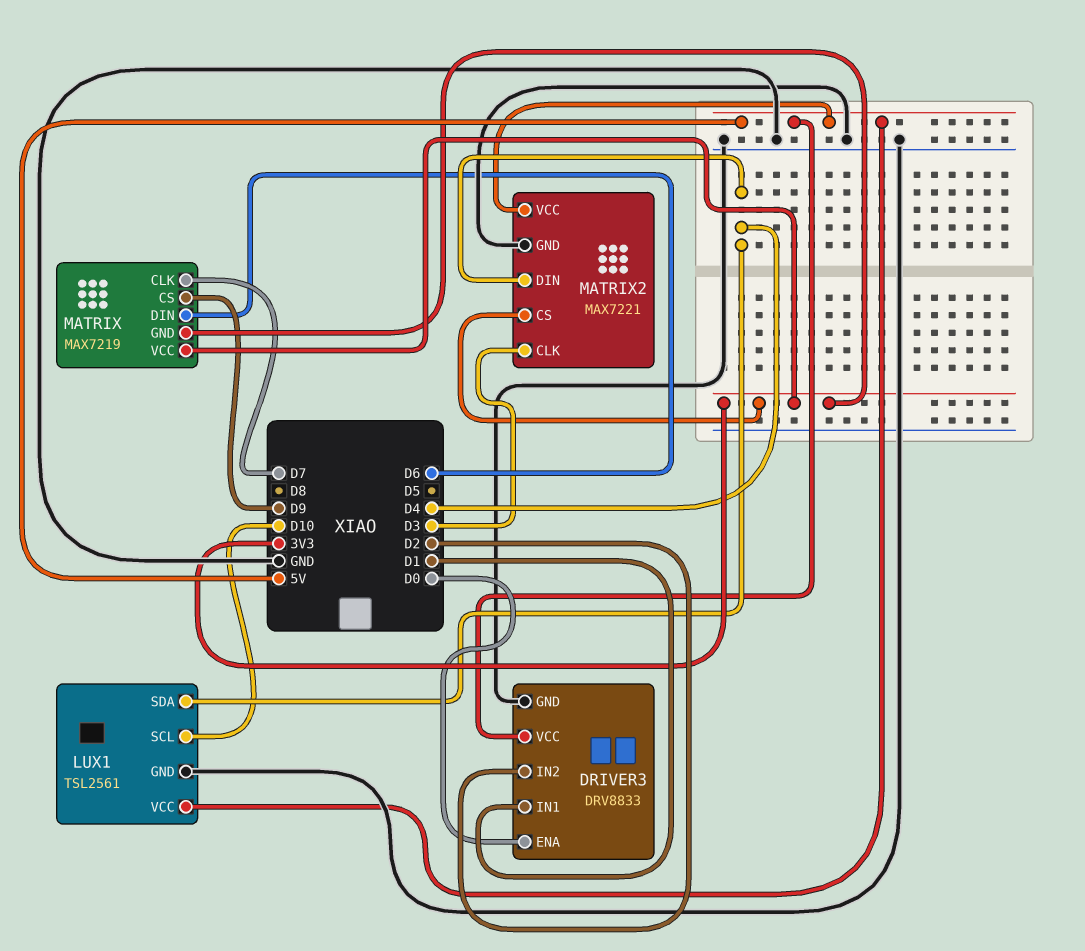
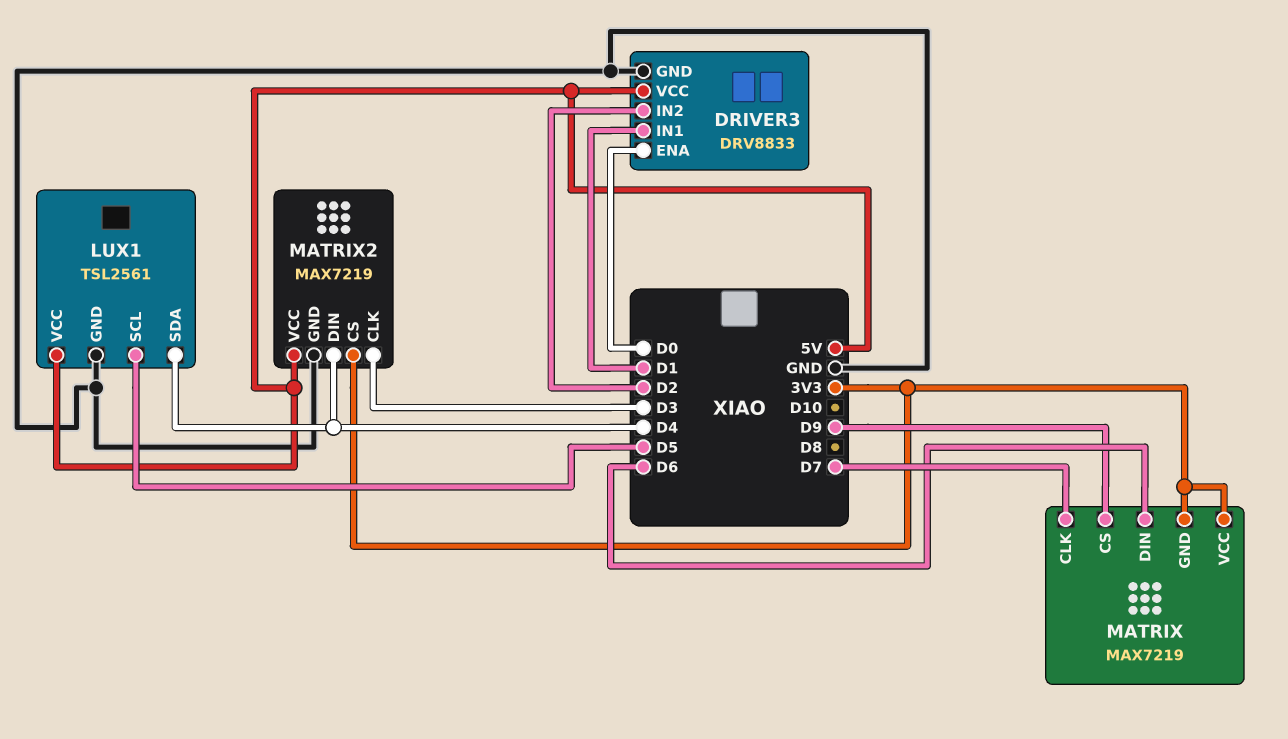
LUX1 pin SCL: D10 -> D5
MATRIX2: MAX7221 -> MAX7219

